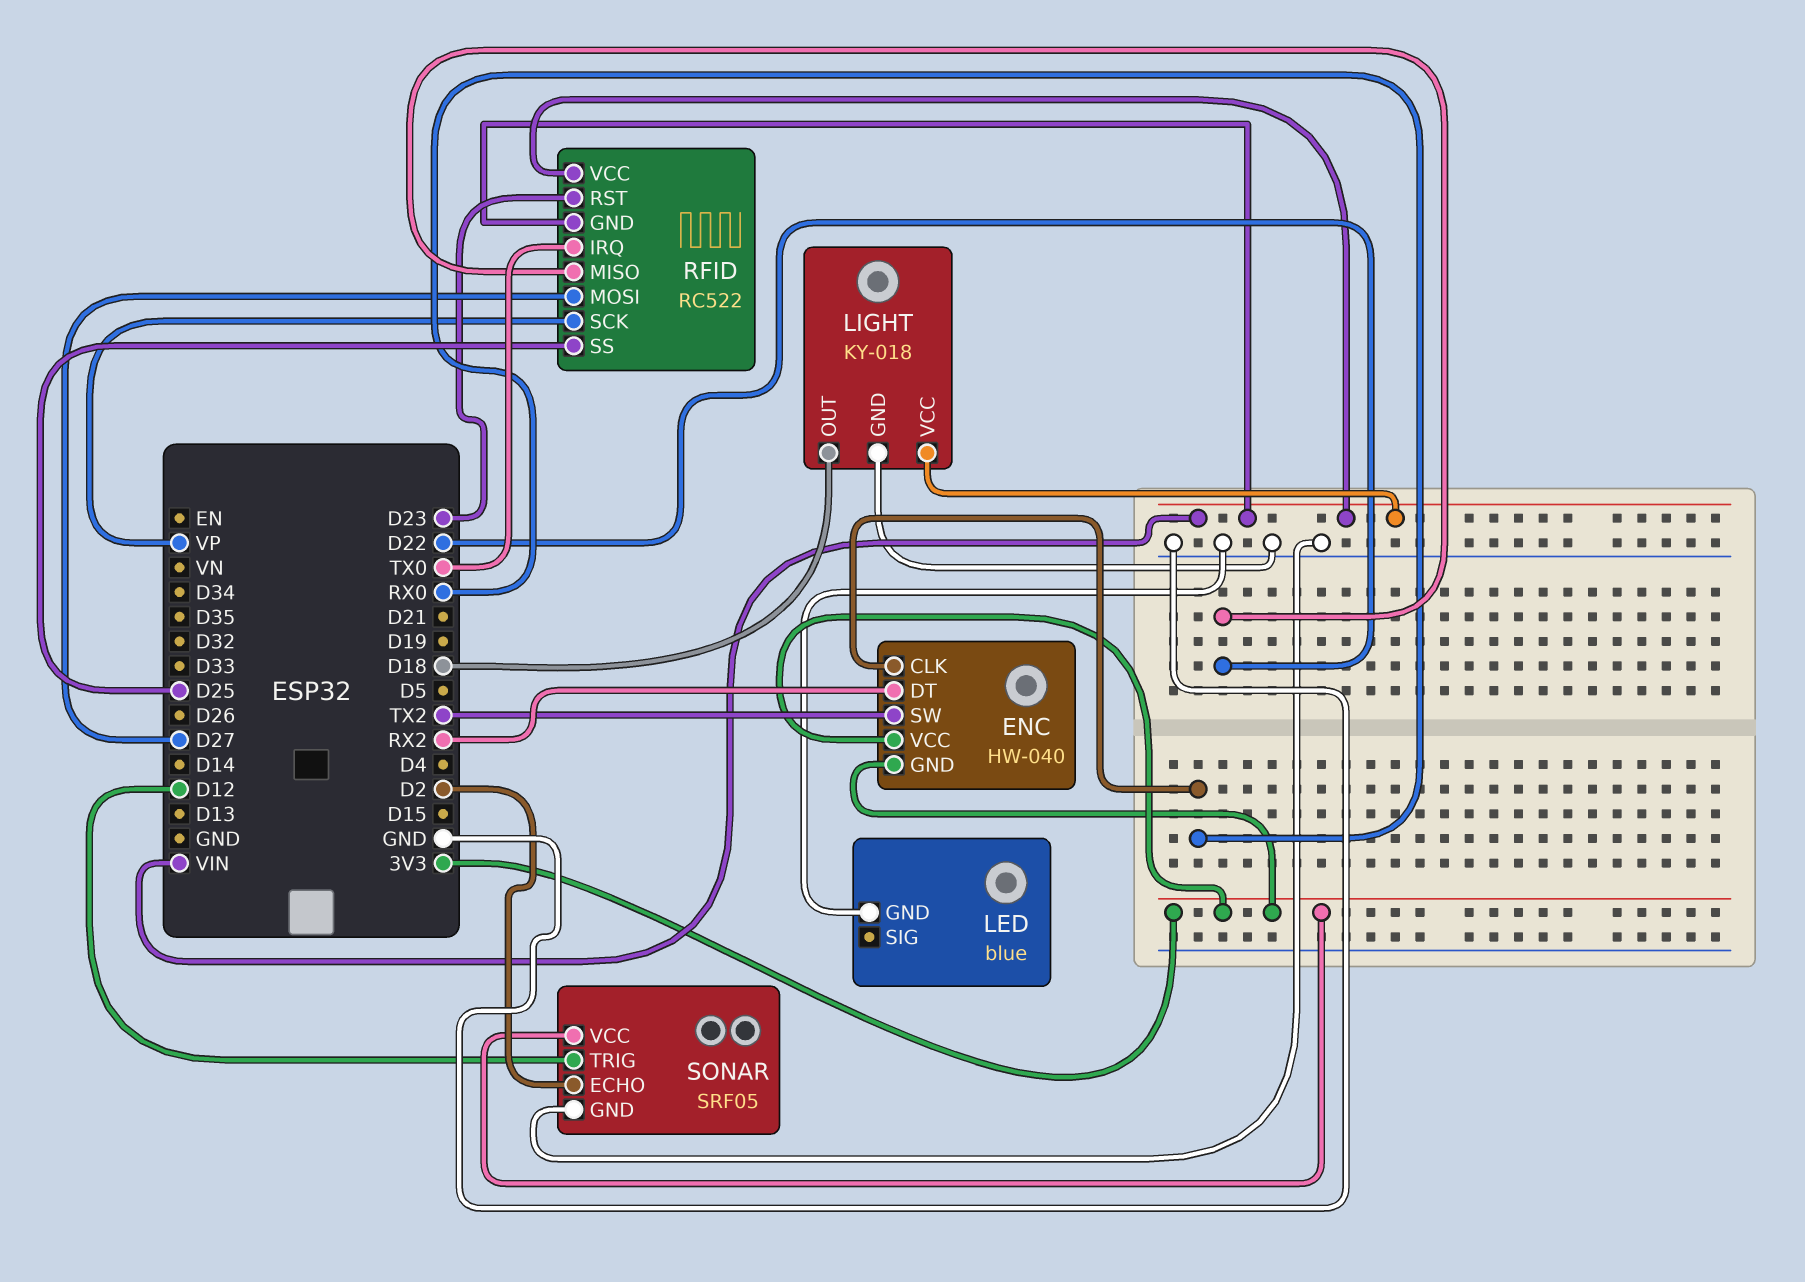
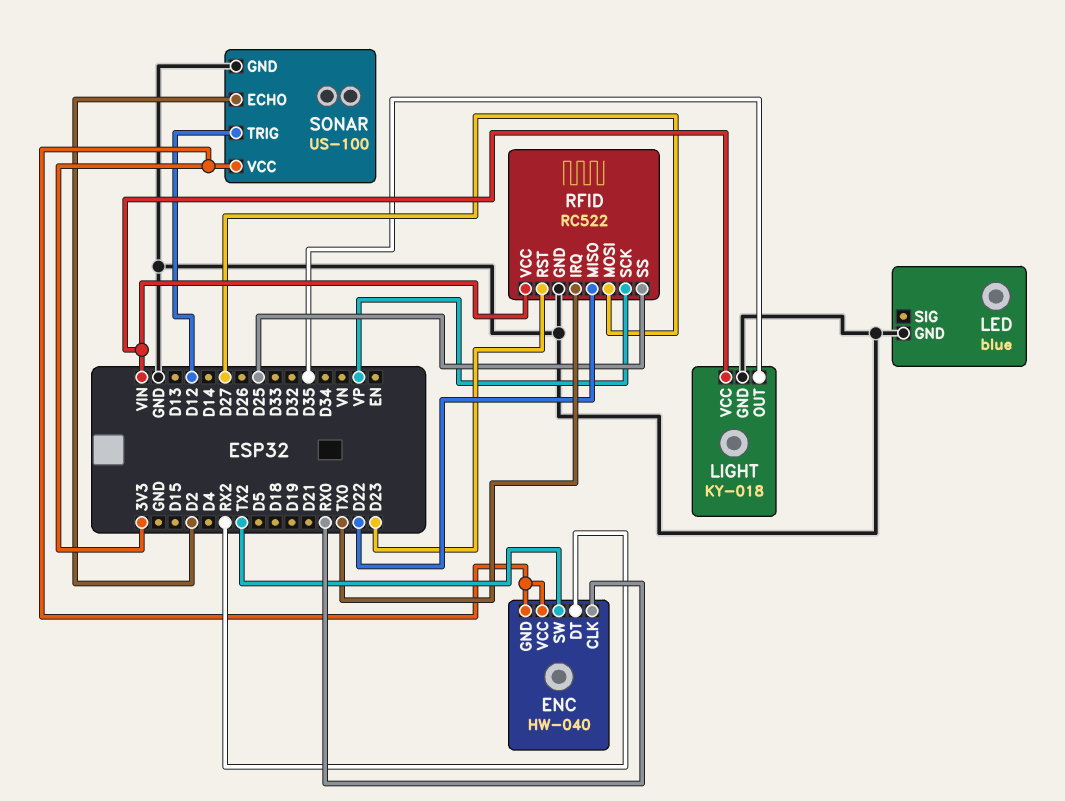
LIGHT pin OUT: D18 -> D35
RFID pin GND: VIN -> GND
SONAR: SRF05 -> US-100

